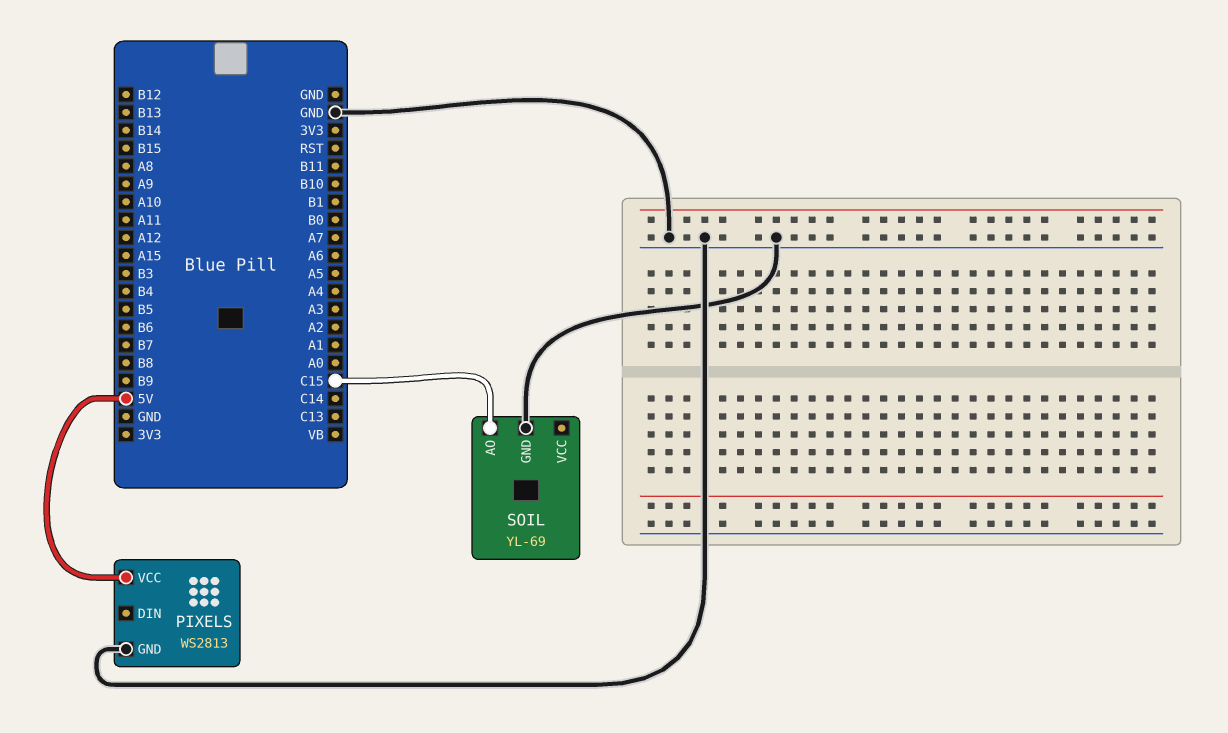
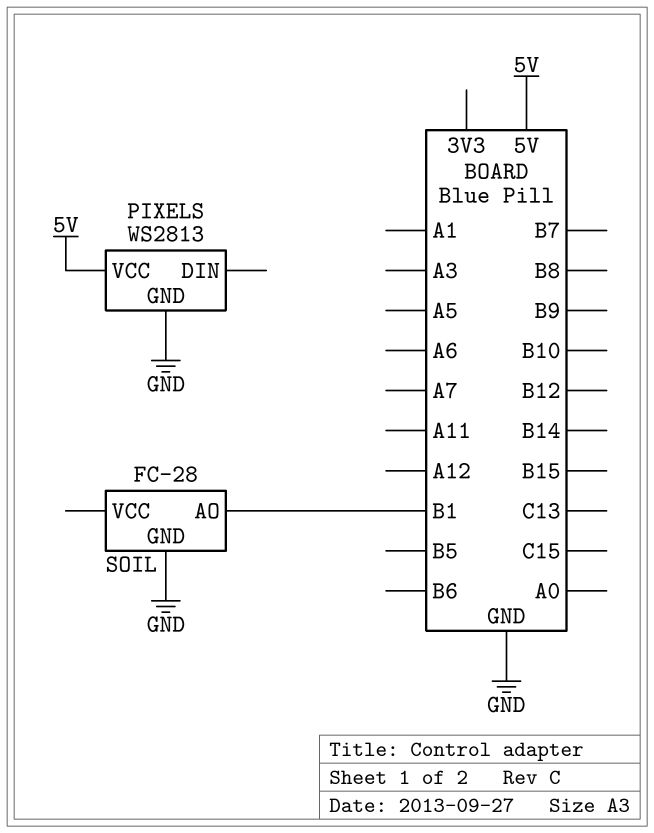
SOIL: YL-69 -> FC-28
SOIL pin AO: C15 -> B1

